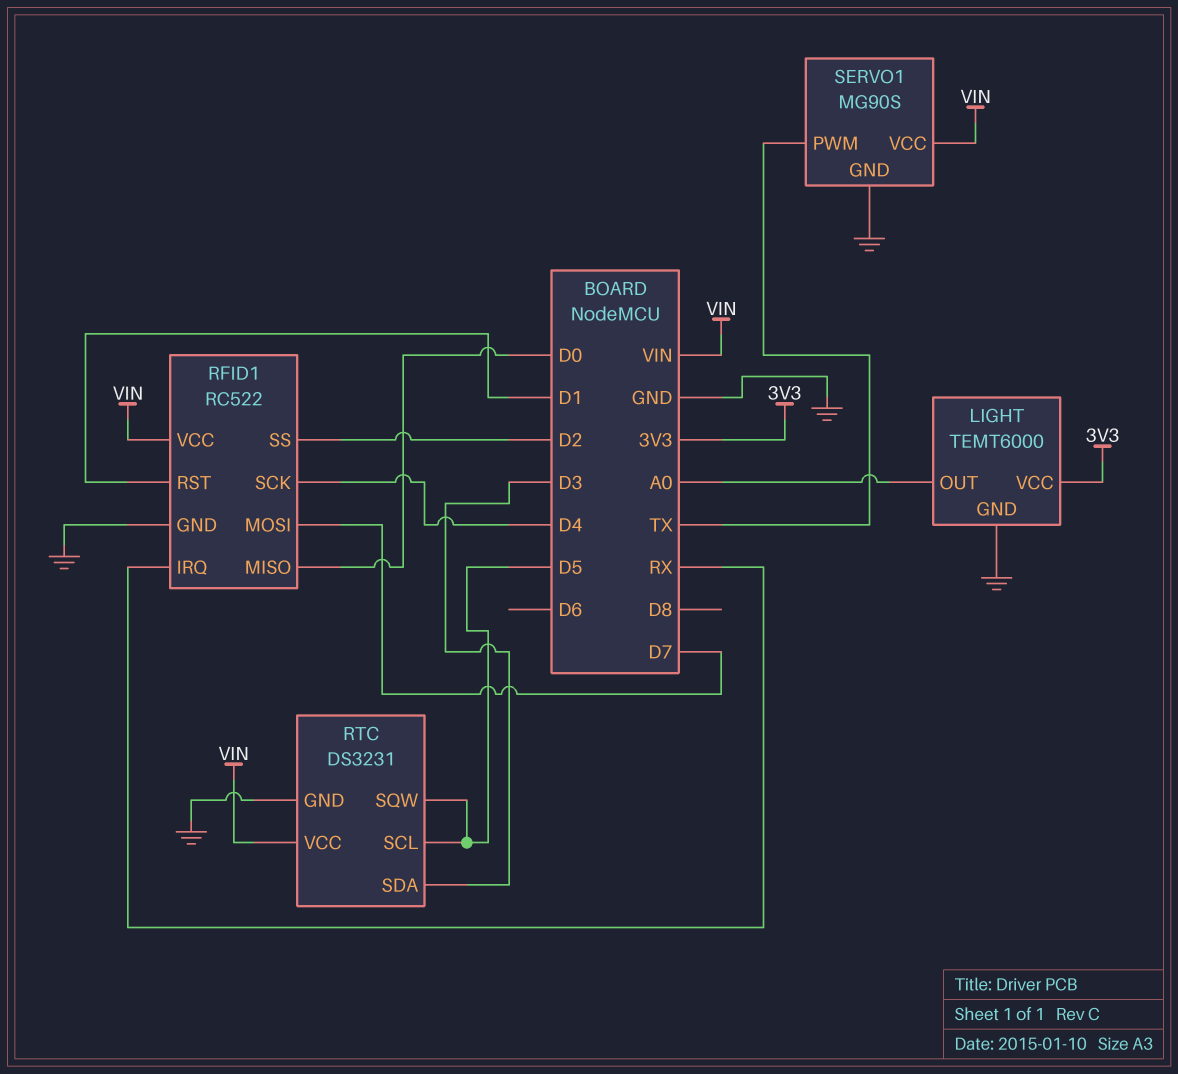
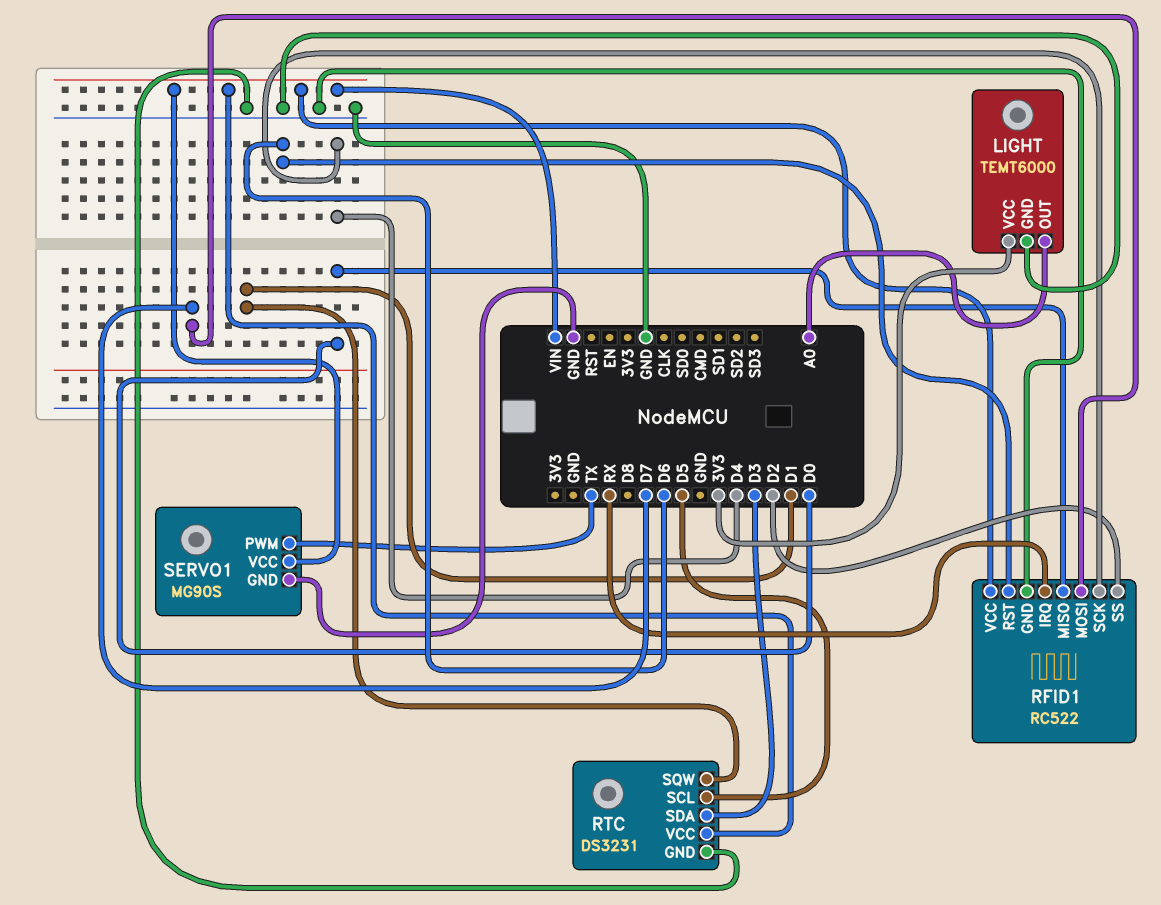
RFID1 pin RST: D1 -> D6
RTC pin SQW: D5 -> D1

